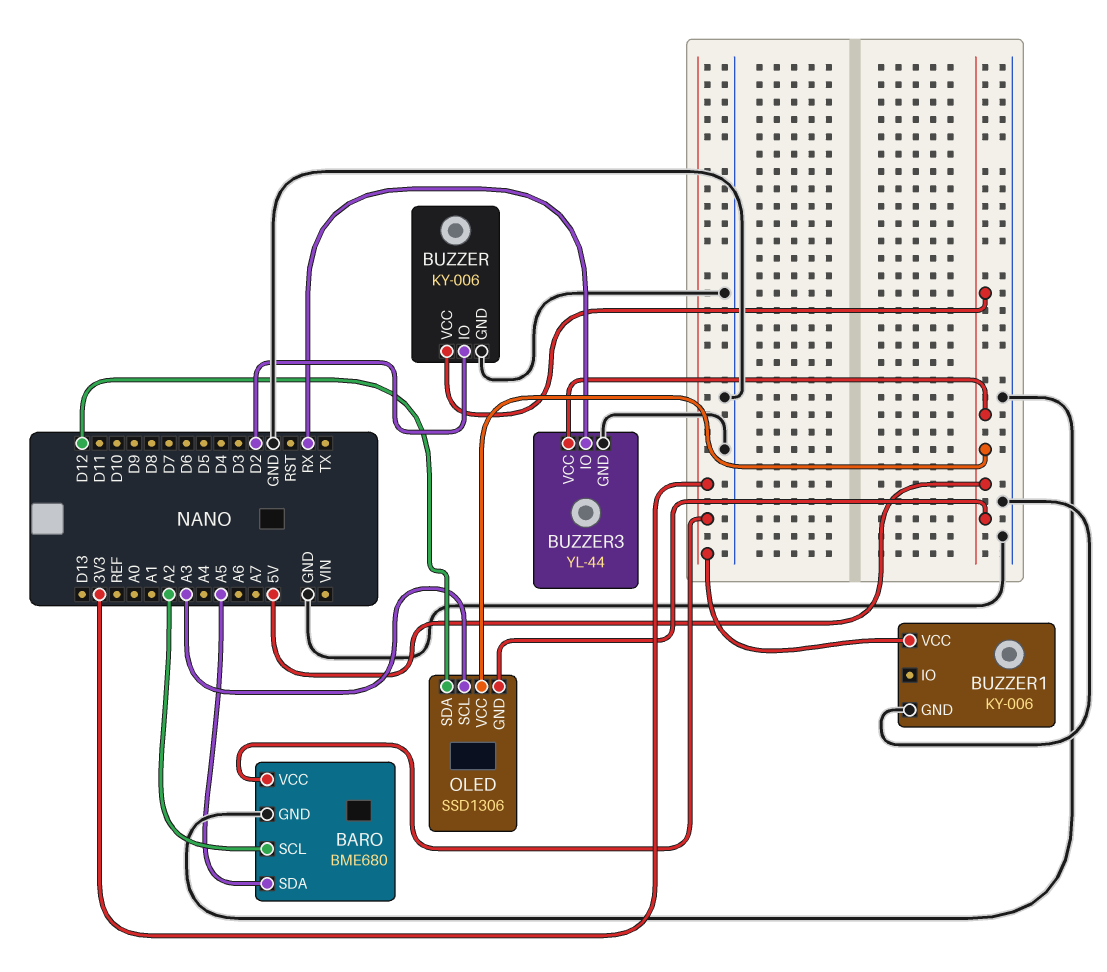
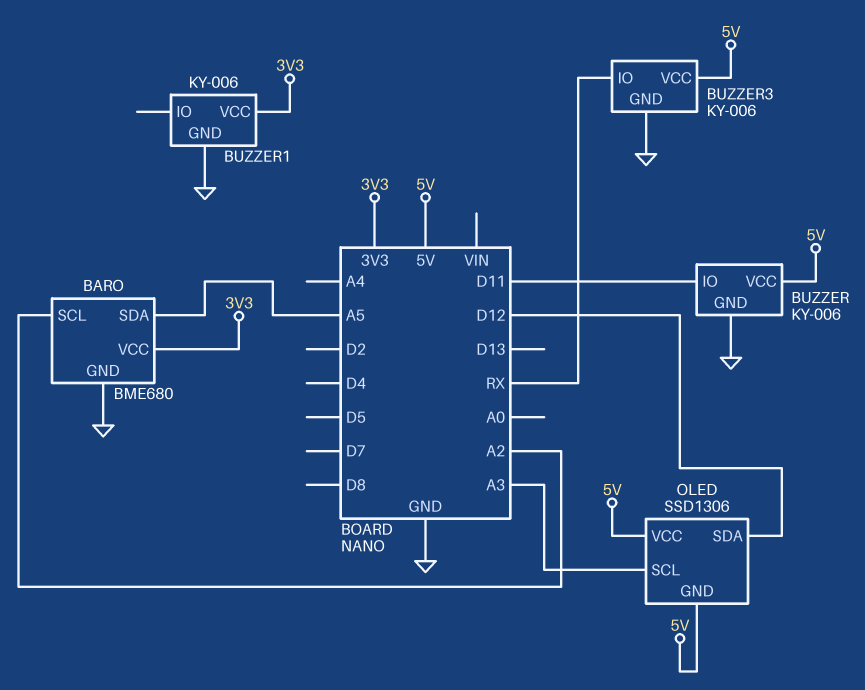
BUZZER pin IO: D2 -> D11
BUZZER3: YL-44 -> KY-006

